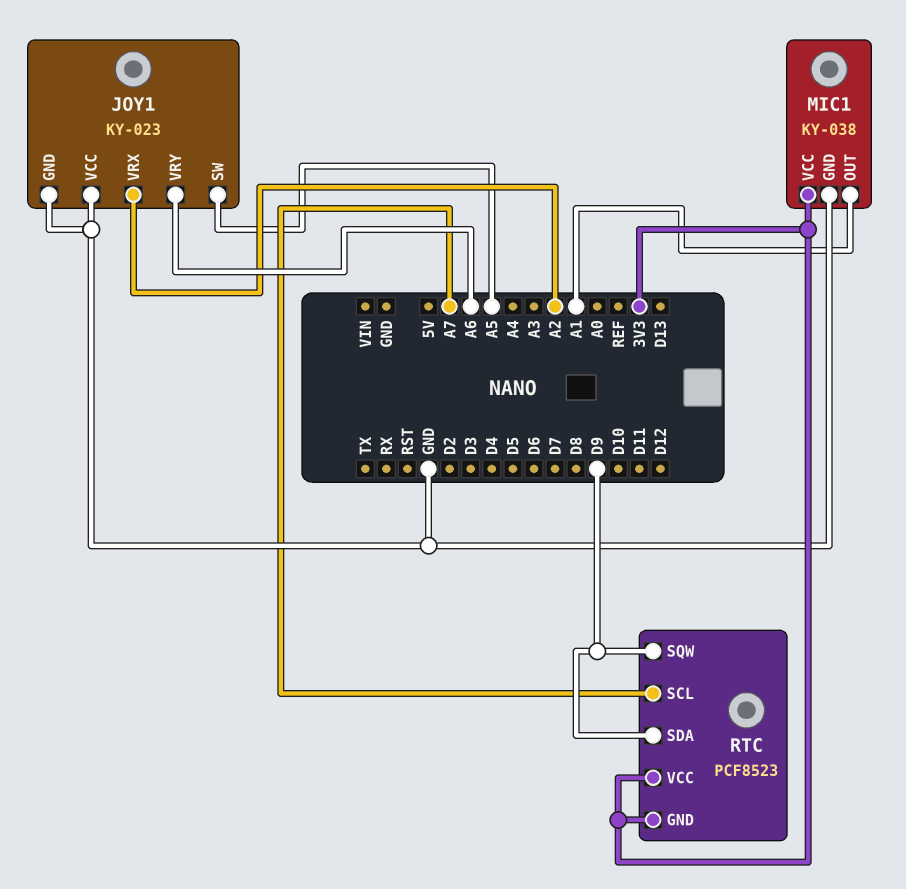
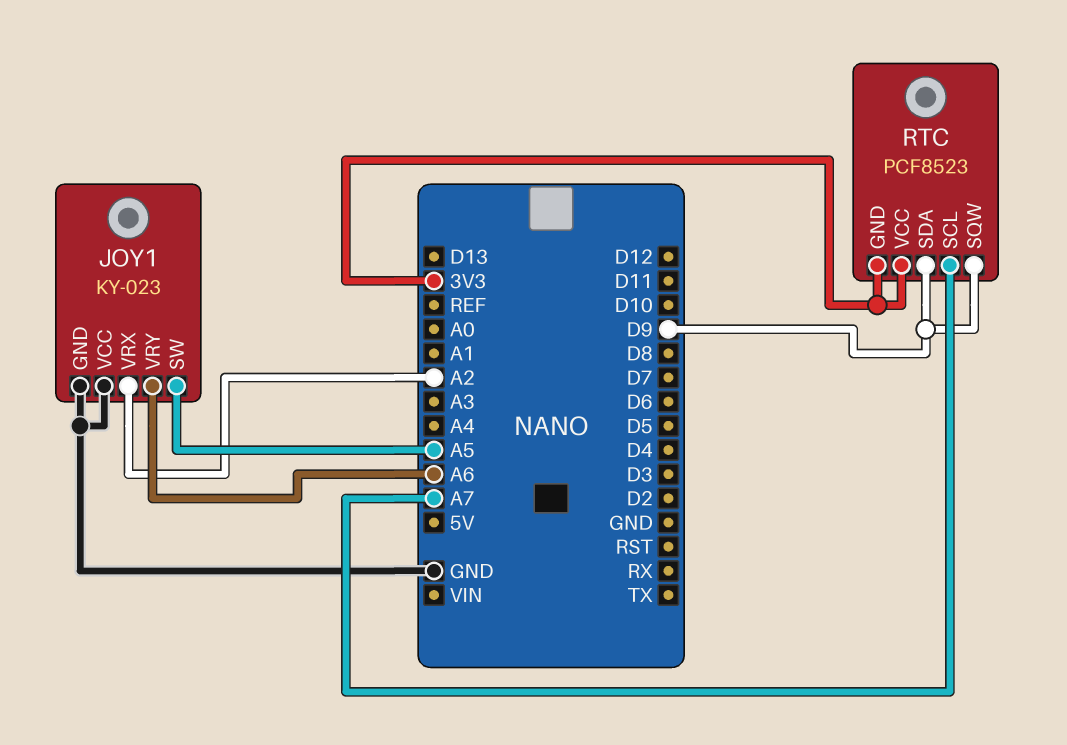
MIC1: KY-038 -> none
MIC1 pin GND: GND -> none
MIC1 pin OUT: A1 -> none
MIC1 pin VCC: 3V3 -> none

